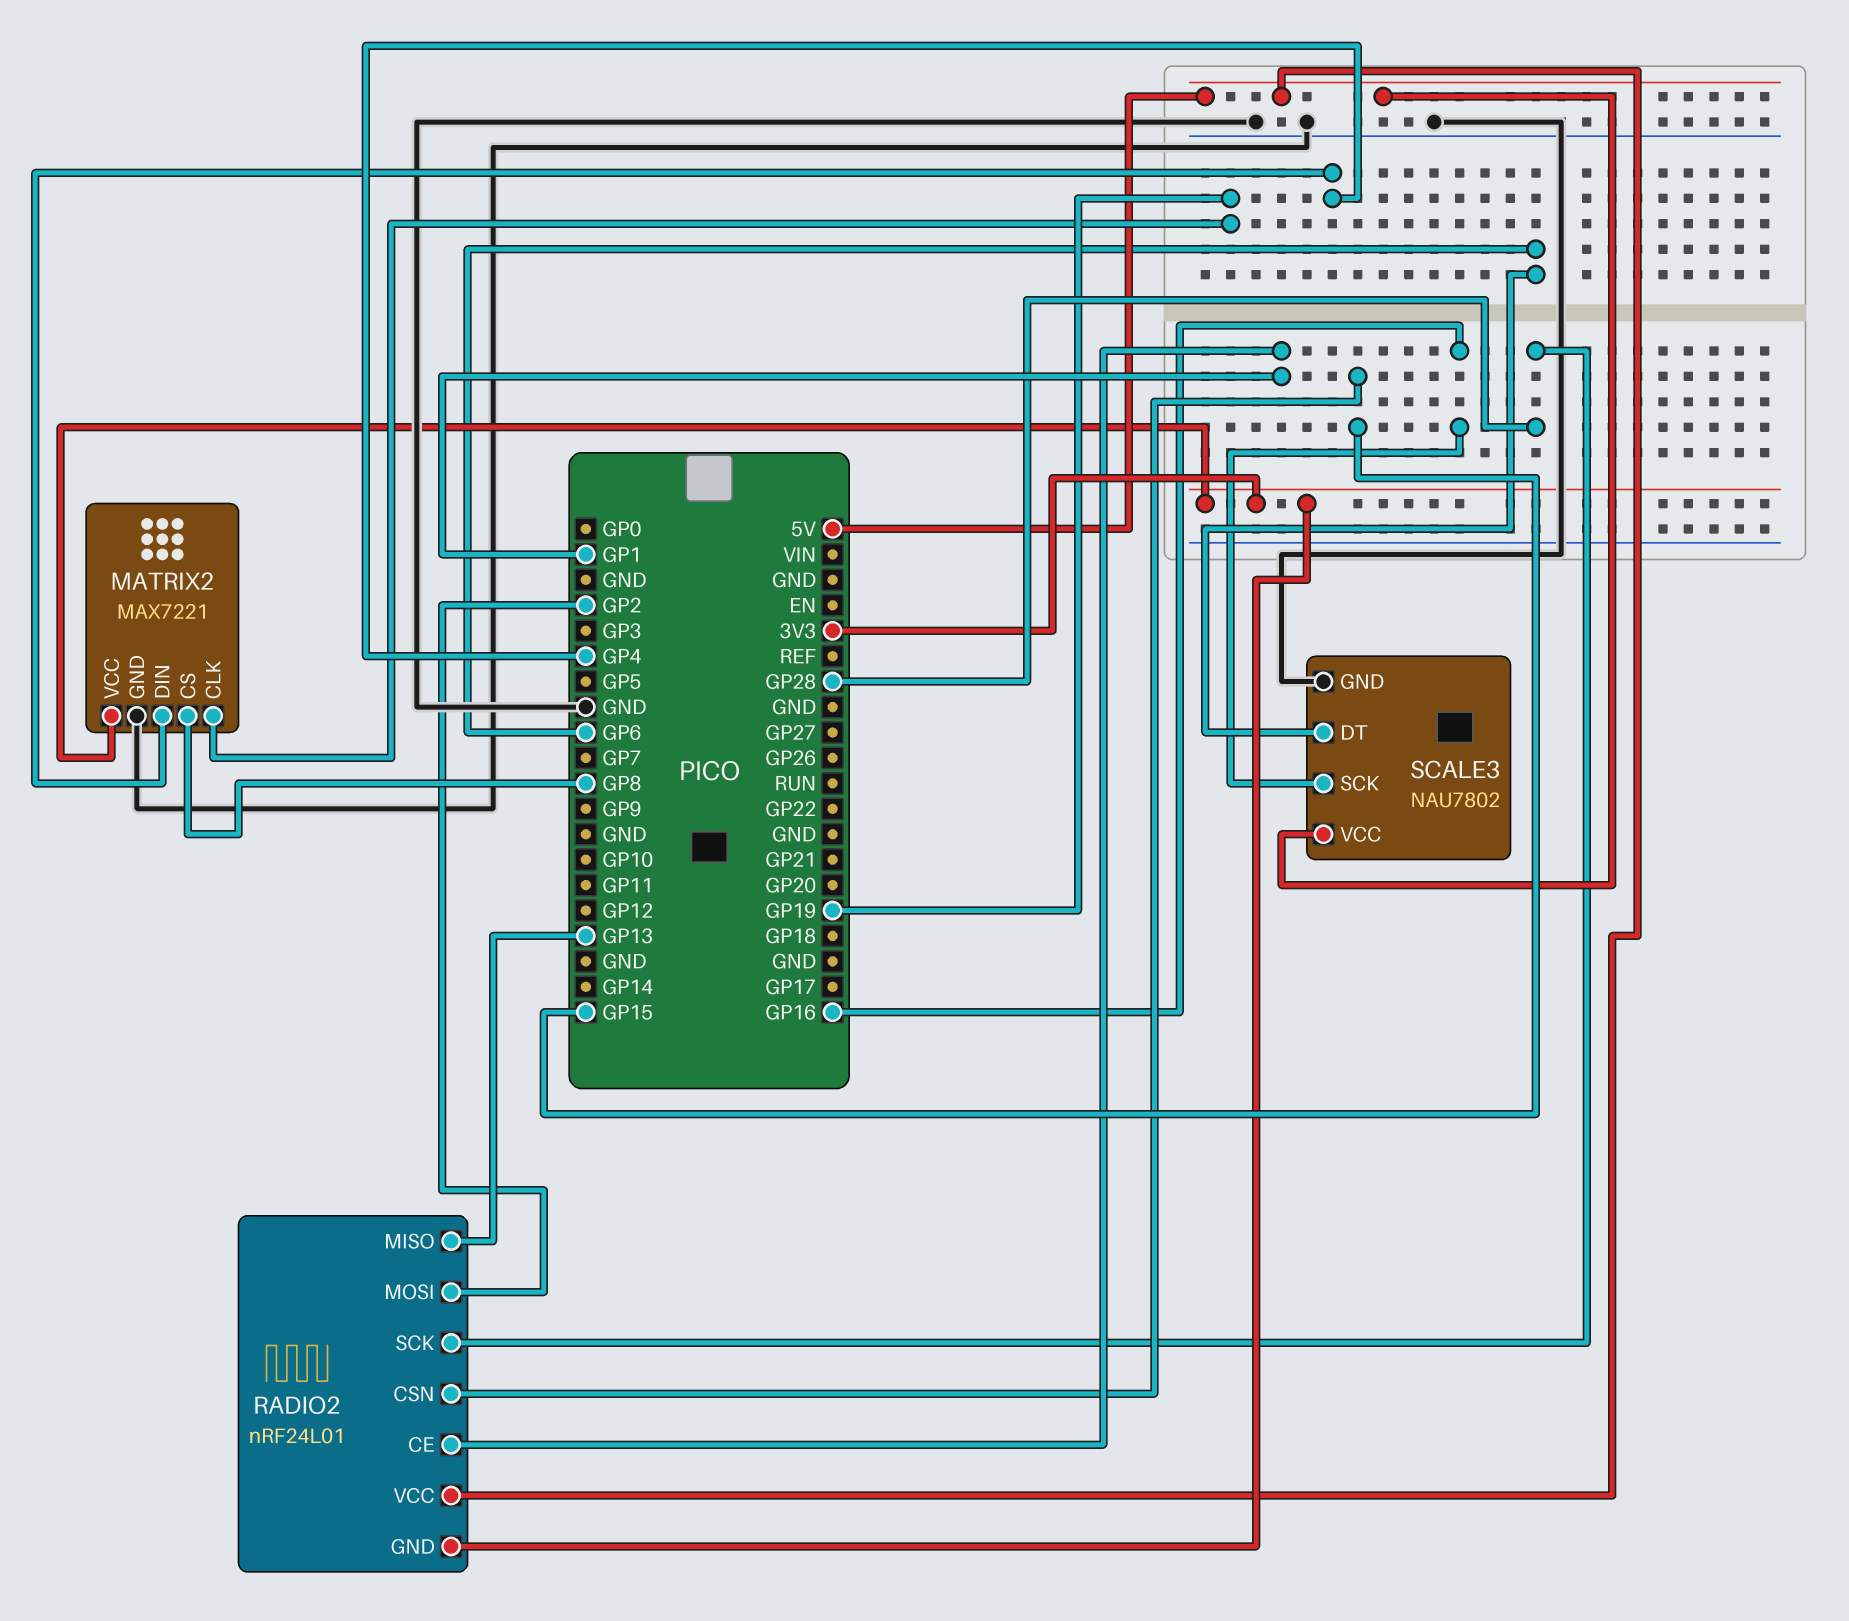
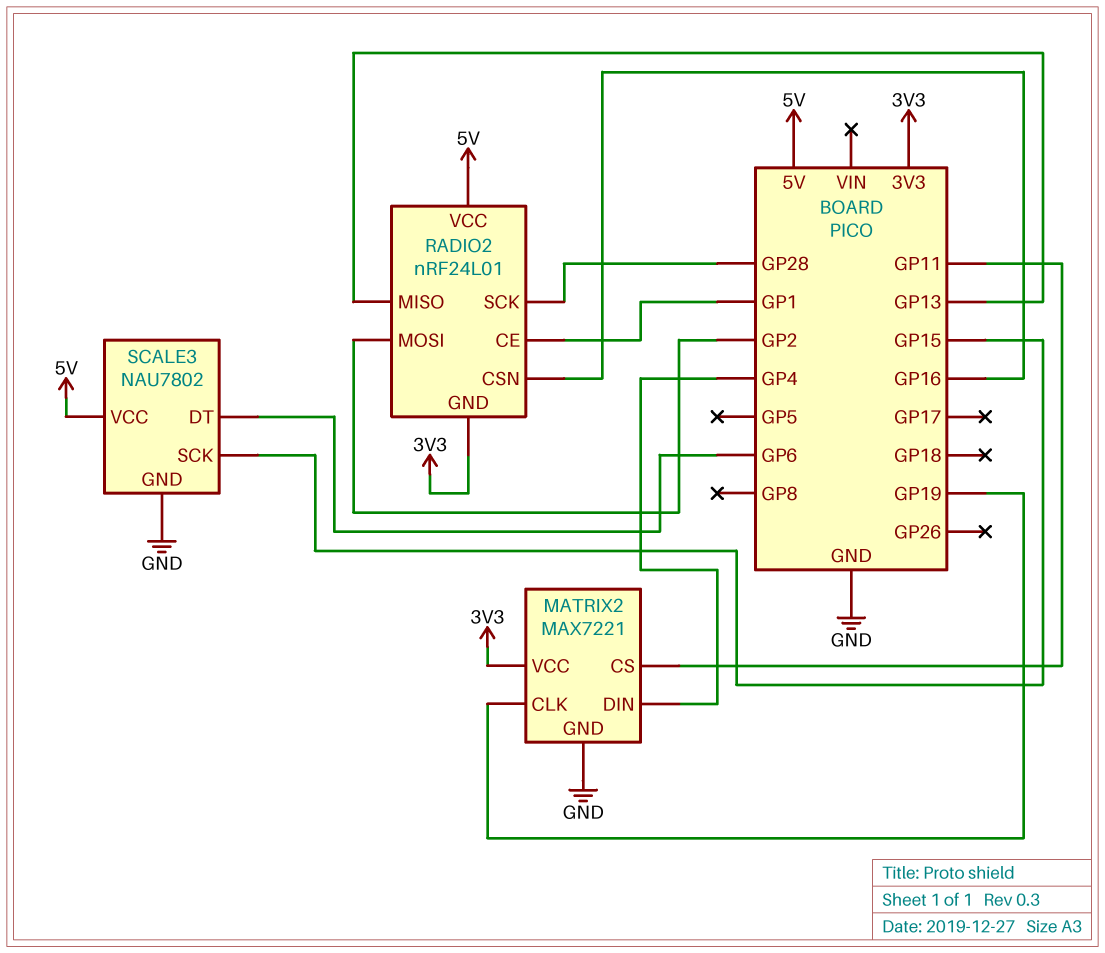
MATRIX2 pin CS: GP8 -> GP11
RADIO2 pin CSN: GP15 -> GP16
SCALE3 pin SCK: GP16 -> GP15

